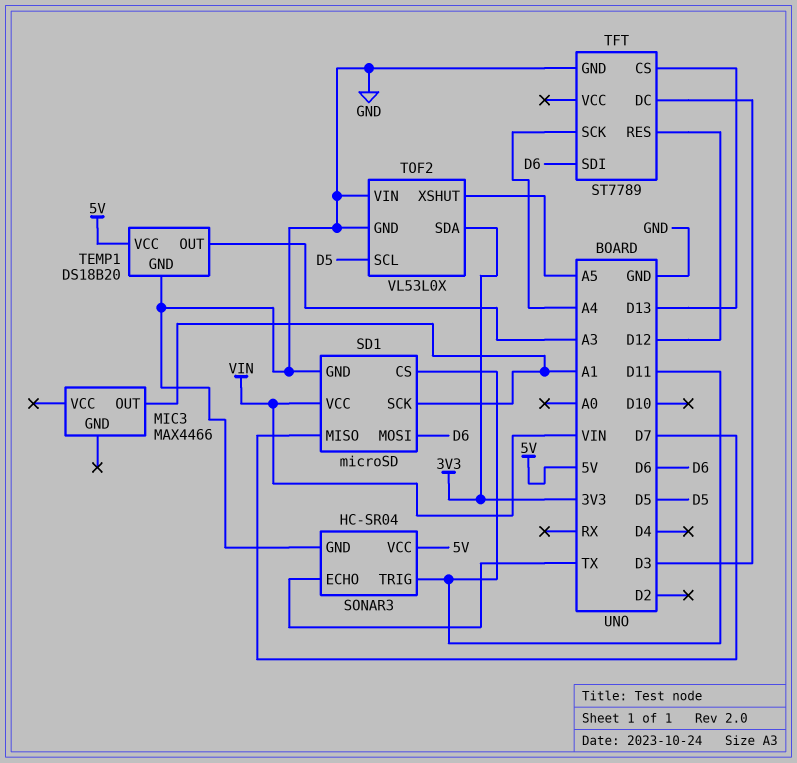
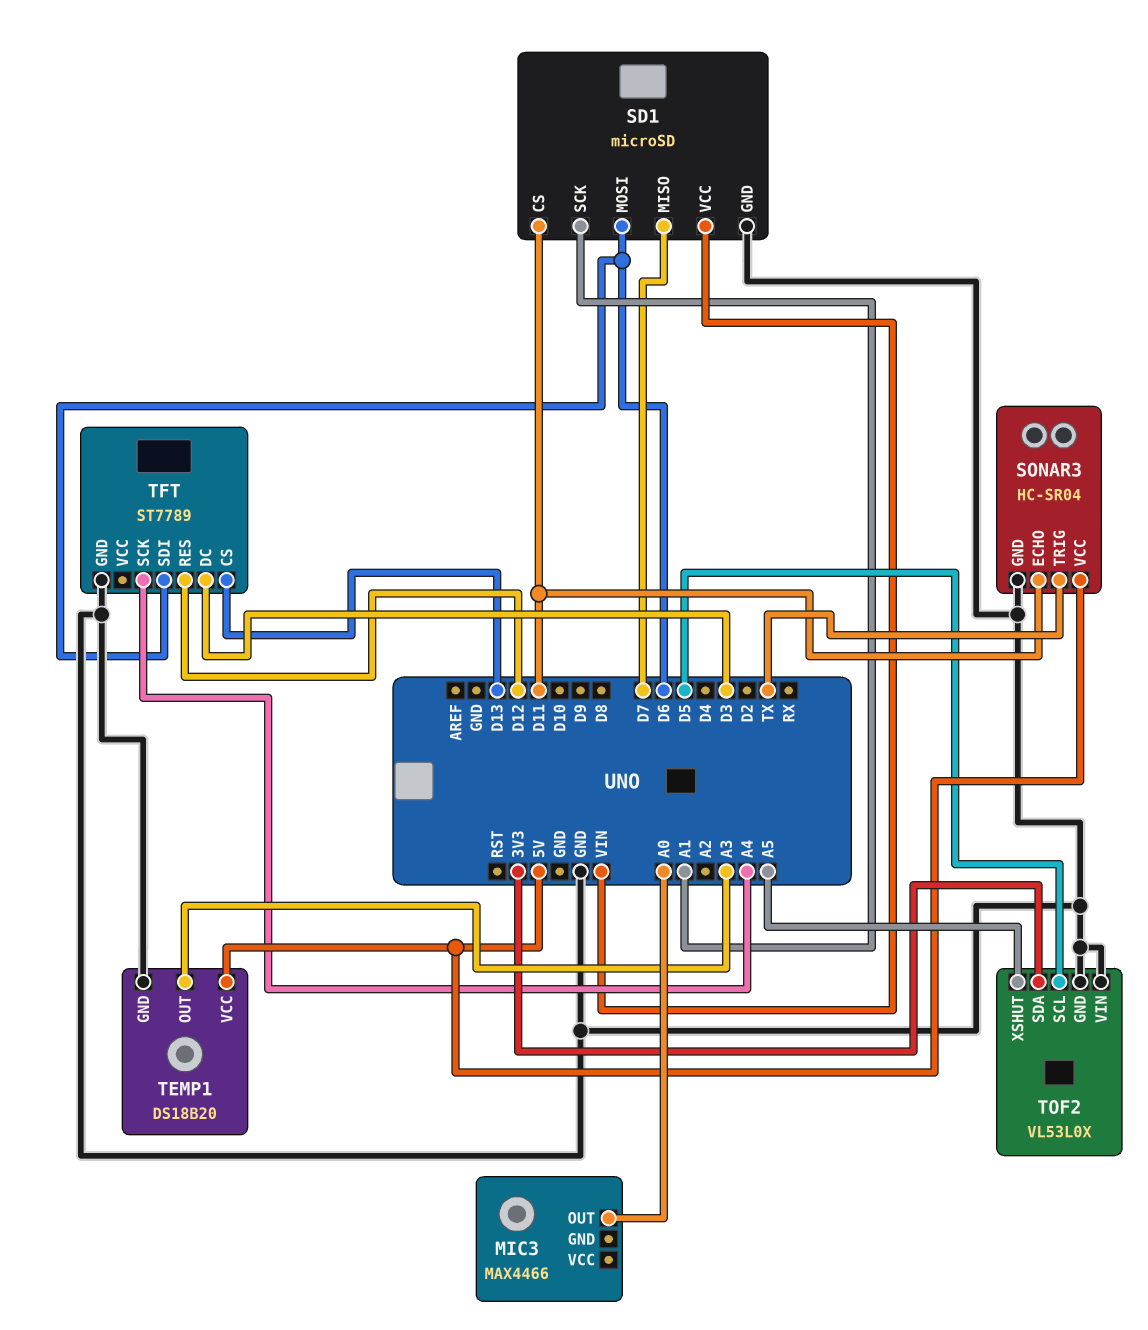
MIC3 pin OUT: A1 -> A0
SONAR3 pin ECHO: TX -> D11
SONAR3 pin TRIG: D11 -> TX

